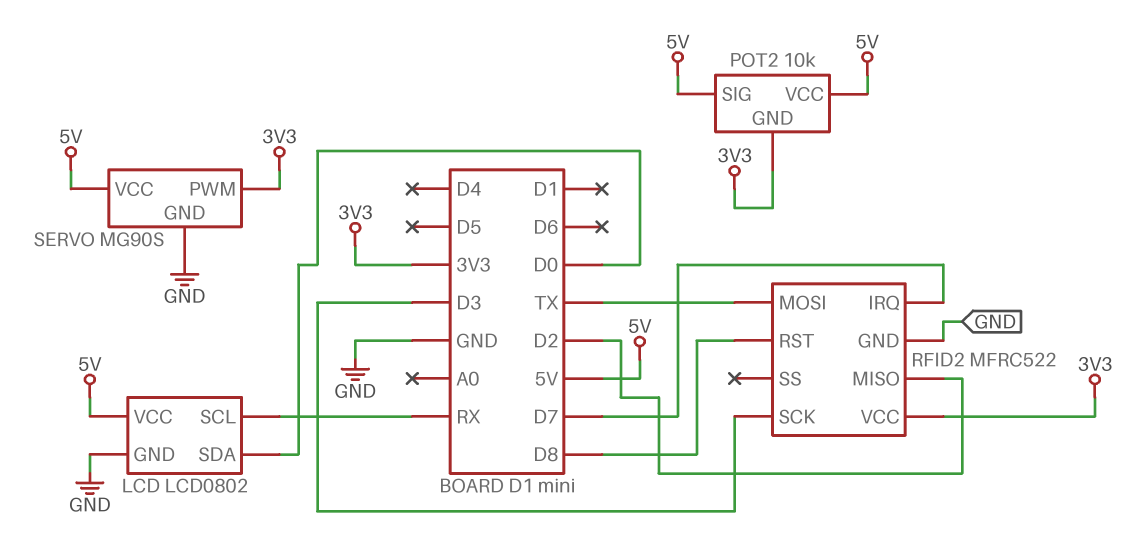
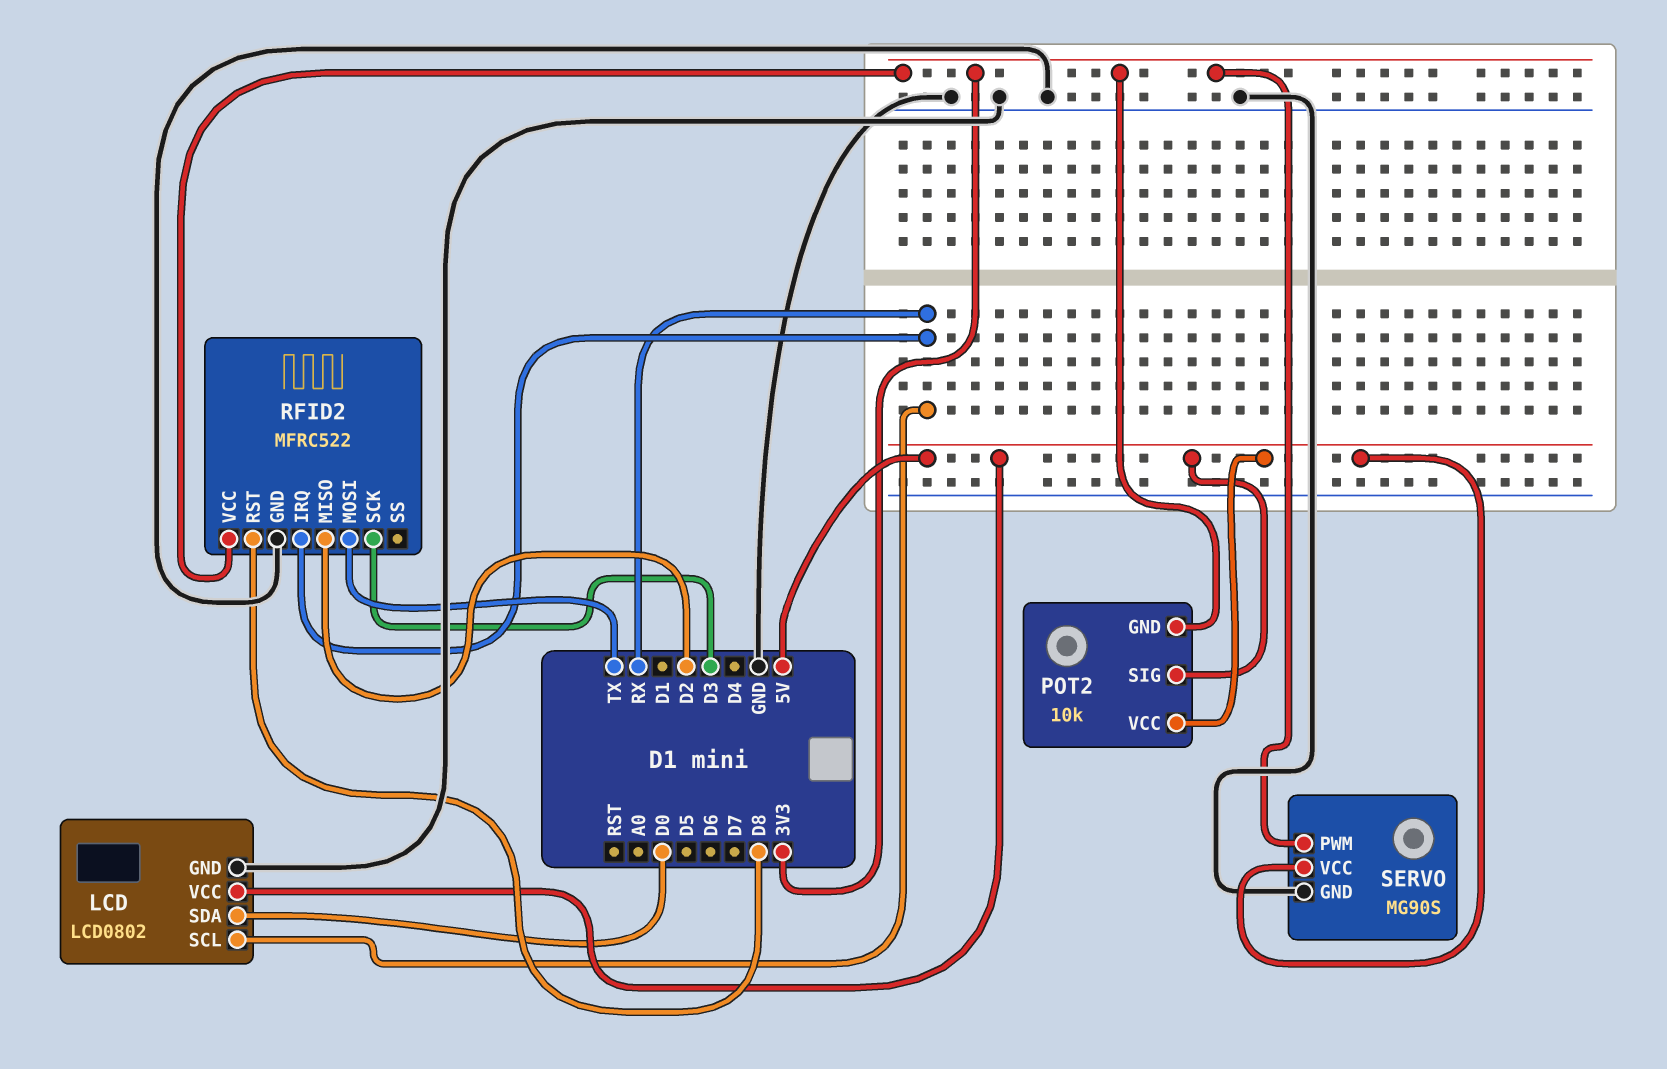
RFID2 pin IRQ: D7 -> RX

